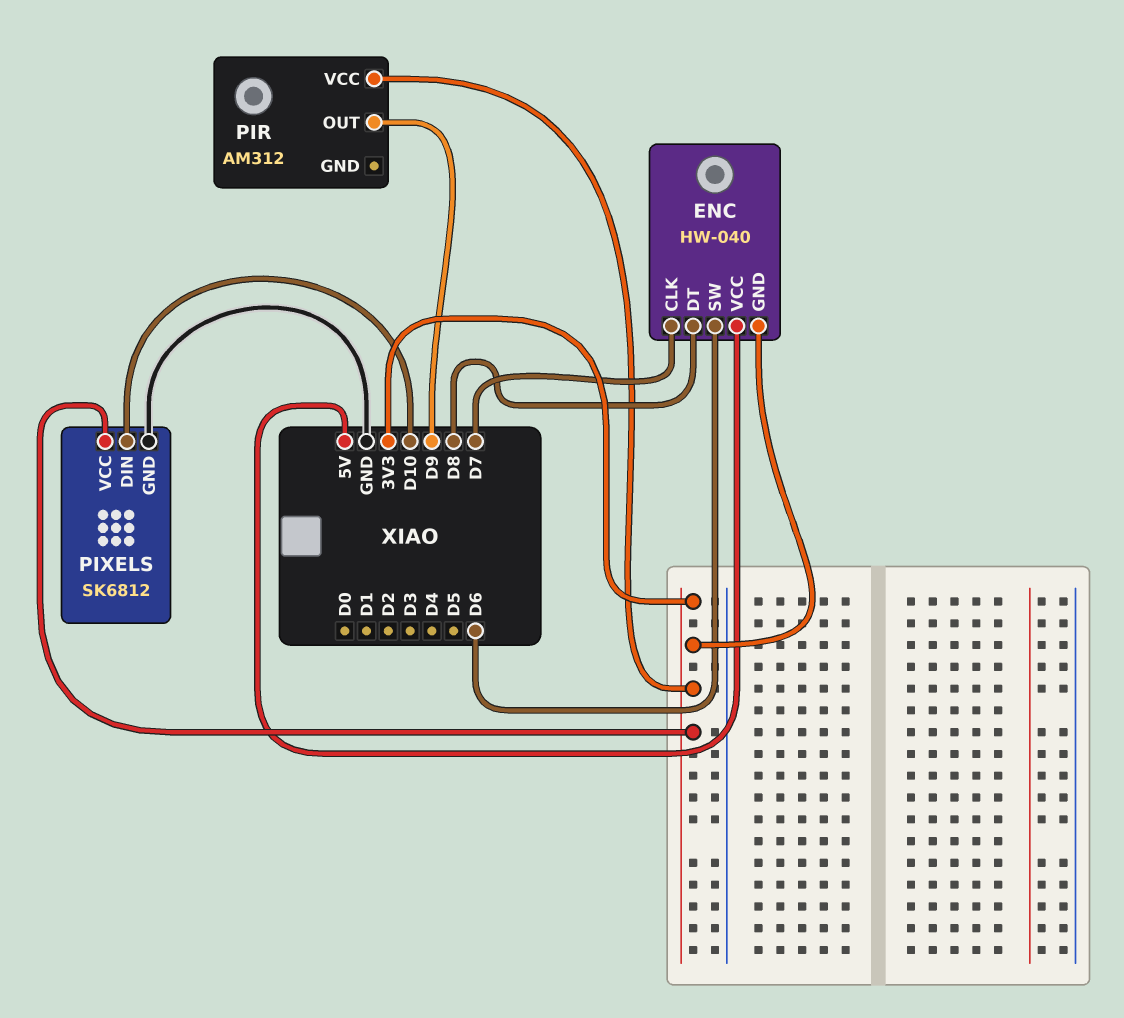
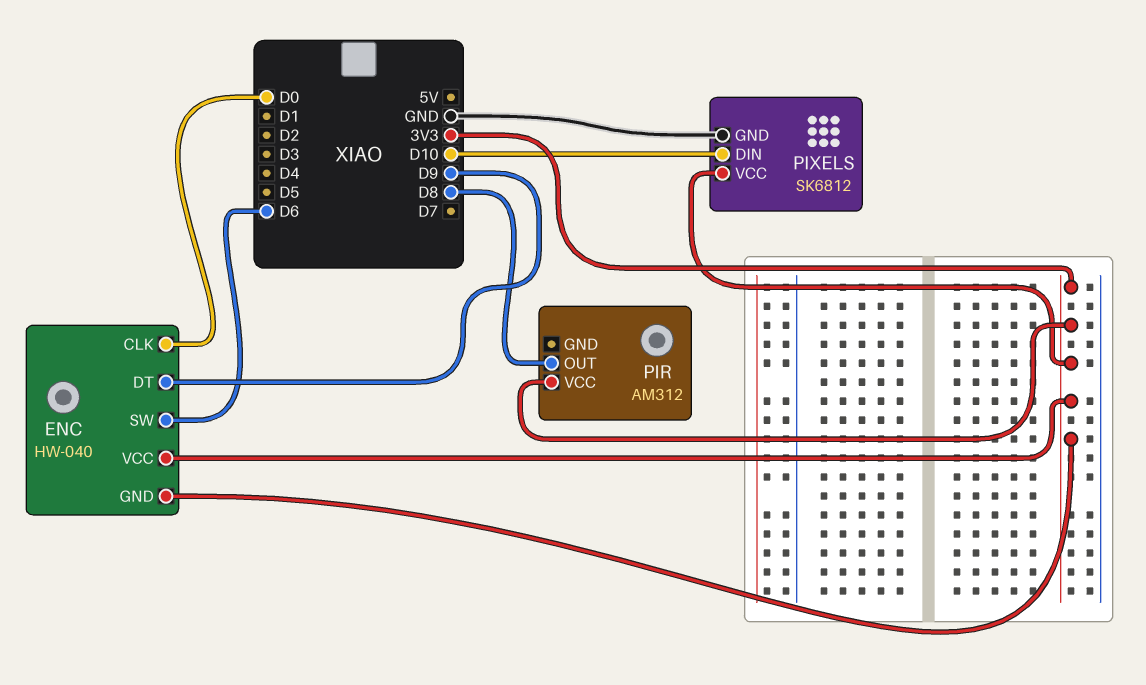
ENC pin CLK: D7 -> D0
ENC pin DT: D8 -> D9
ENC pin VCC: 5V -> 3V3
PIR pin OUT: D9 -> D8

